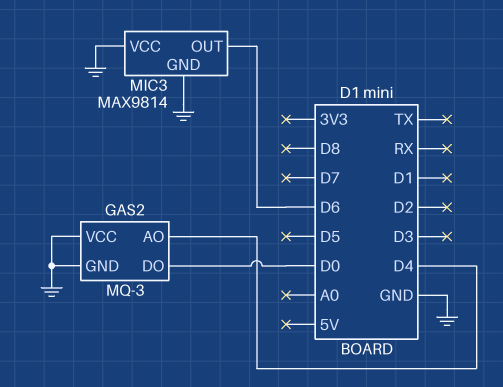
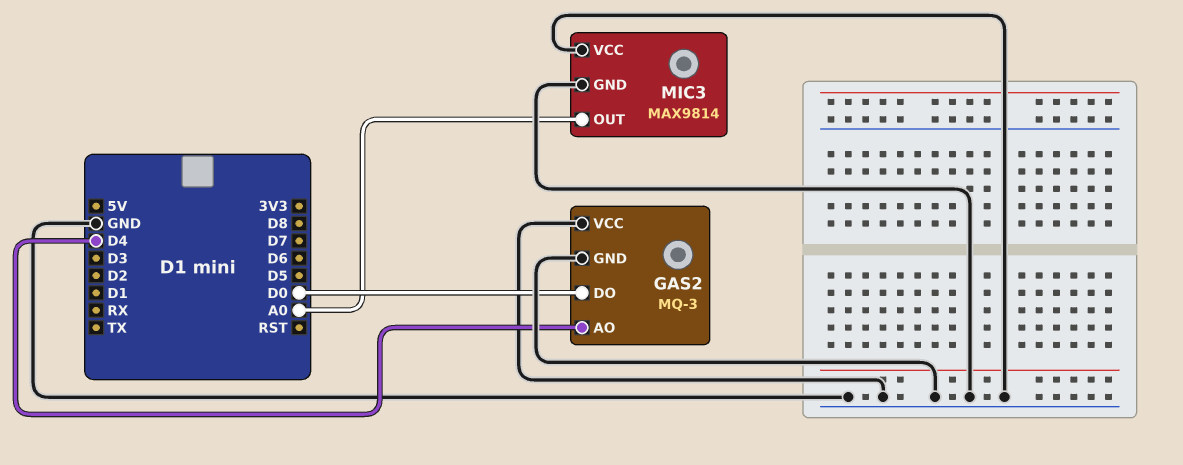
MIC3 pin OUT: D6 -> A0

